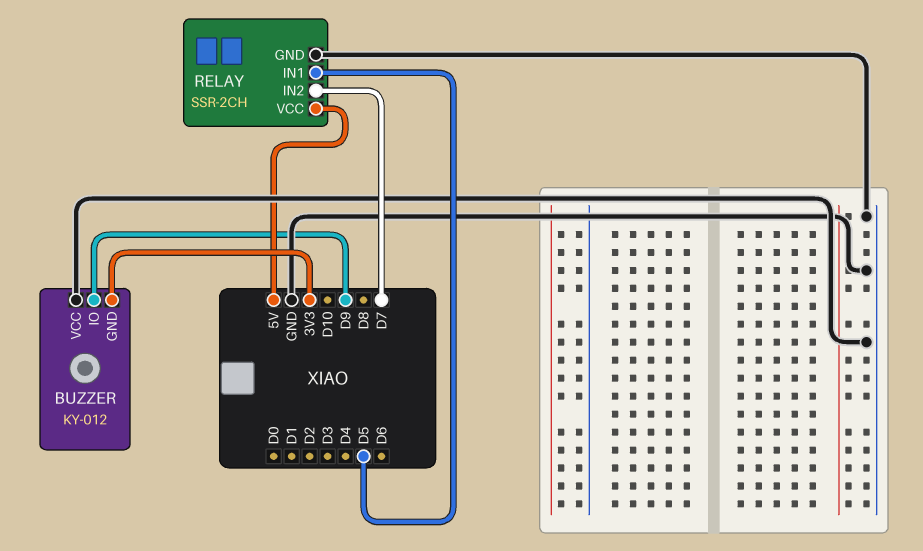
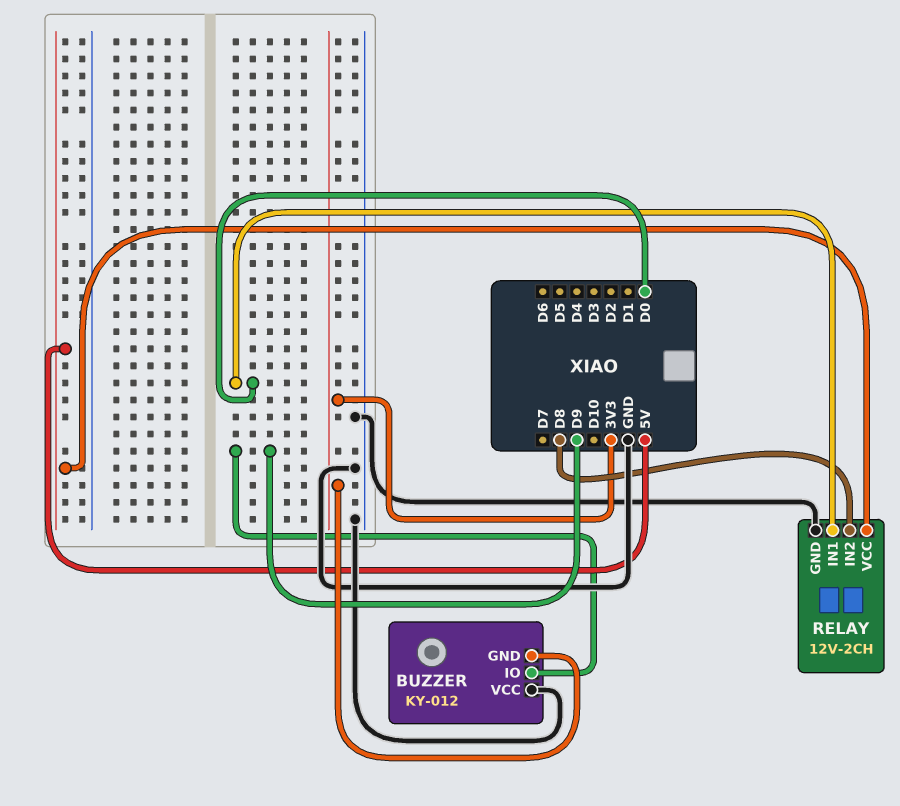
RELAY: SSR-2CH -> 12V-2CH
RELAY pin IN1: D5 -> D0
RELAY pin IN2: D7 -> D8

